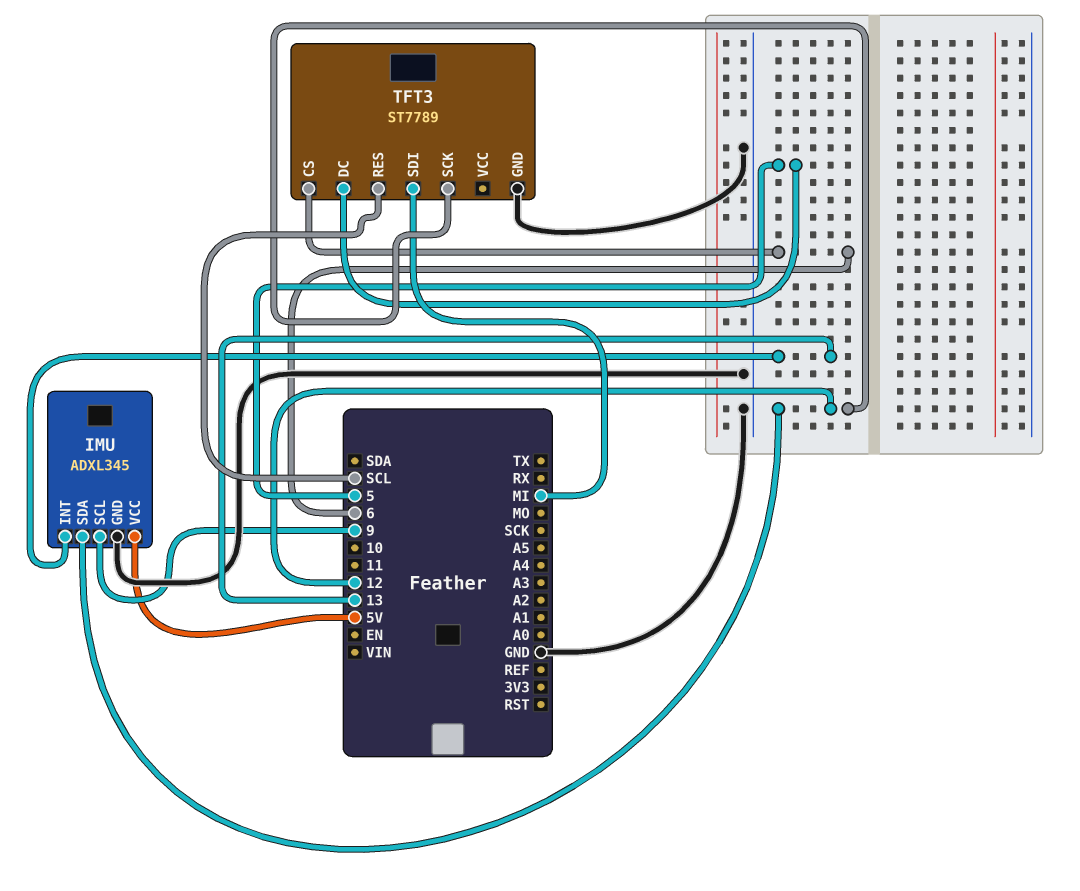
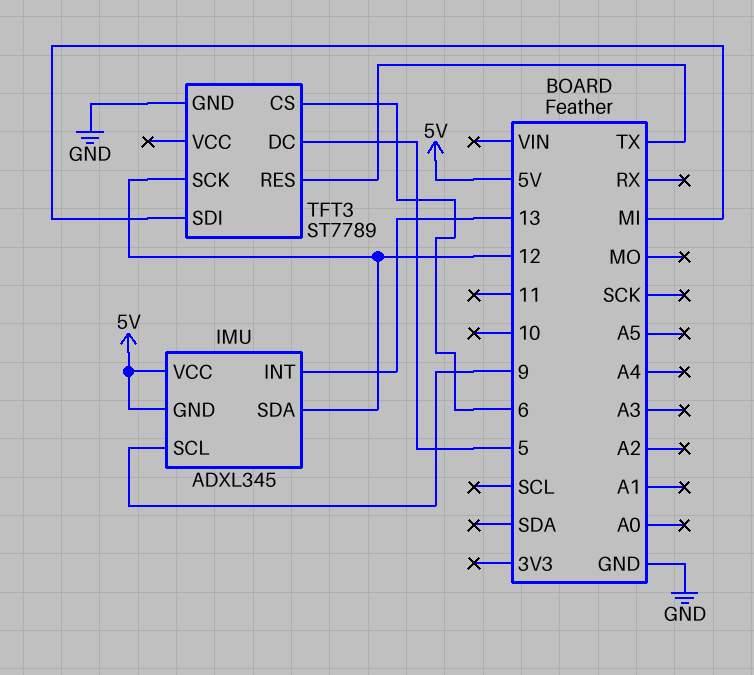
IMU pin GND: GND -> 5V
TFT3 pin RES: SCL -> TX

